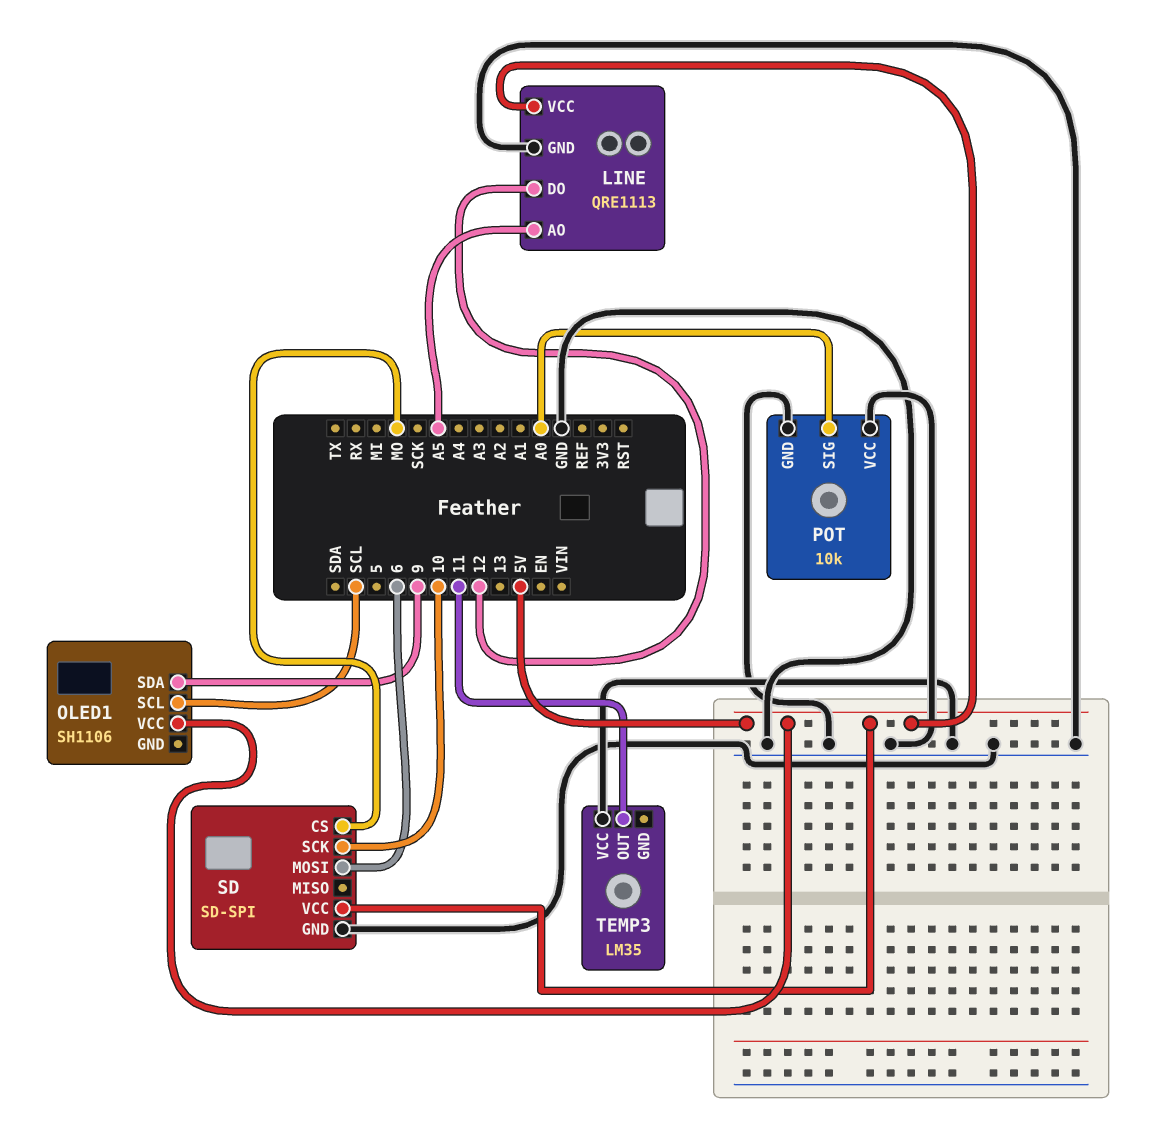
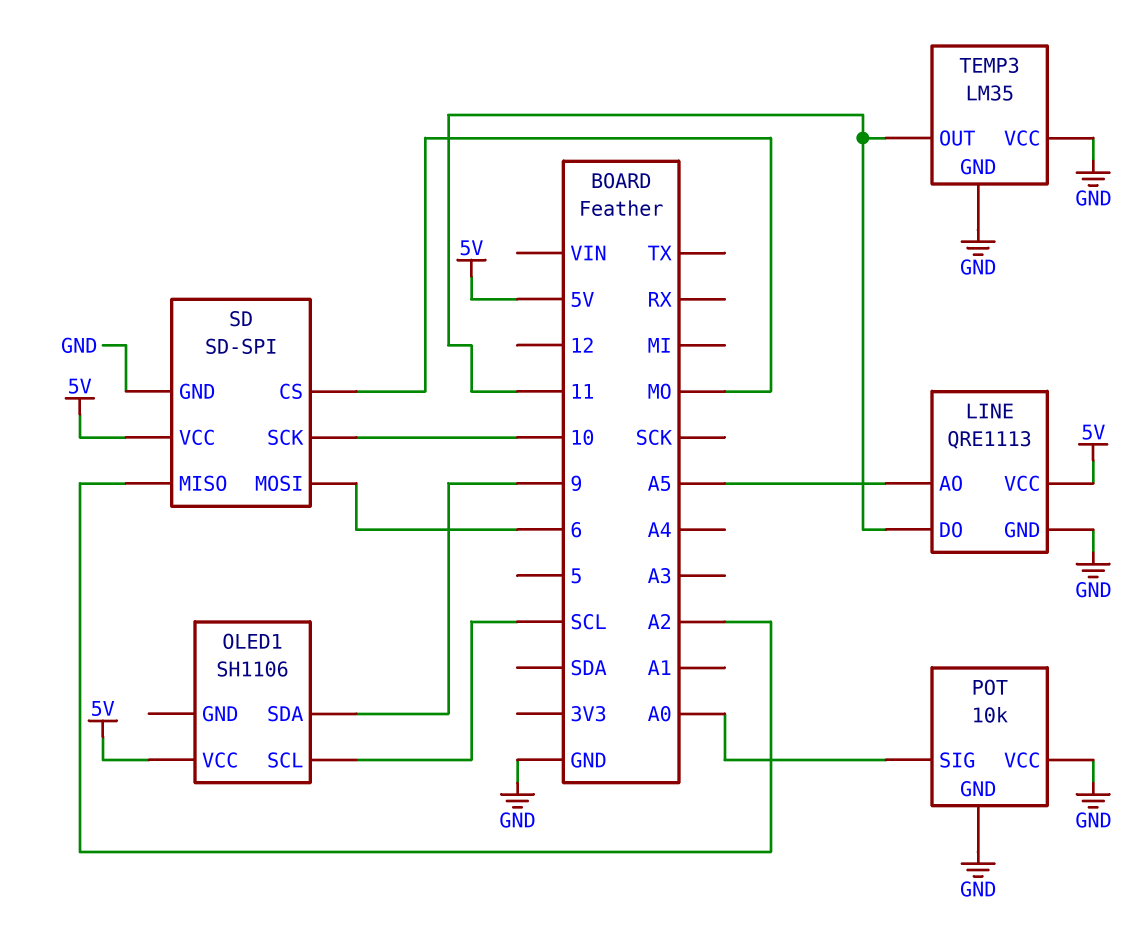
LINE pin DO: 12 -> 11
SD pin MISO: none -> A2
TEMP3 pin GND: none -> GND

